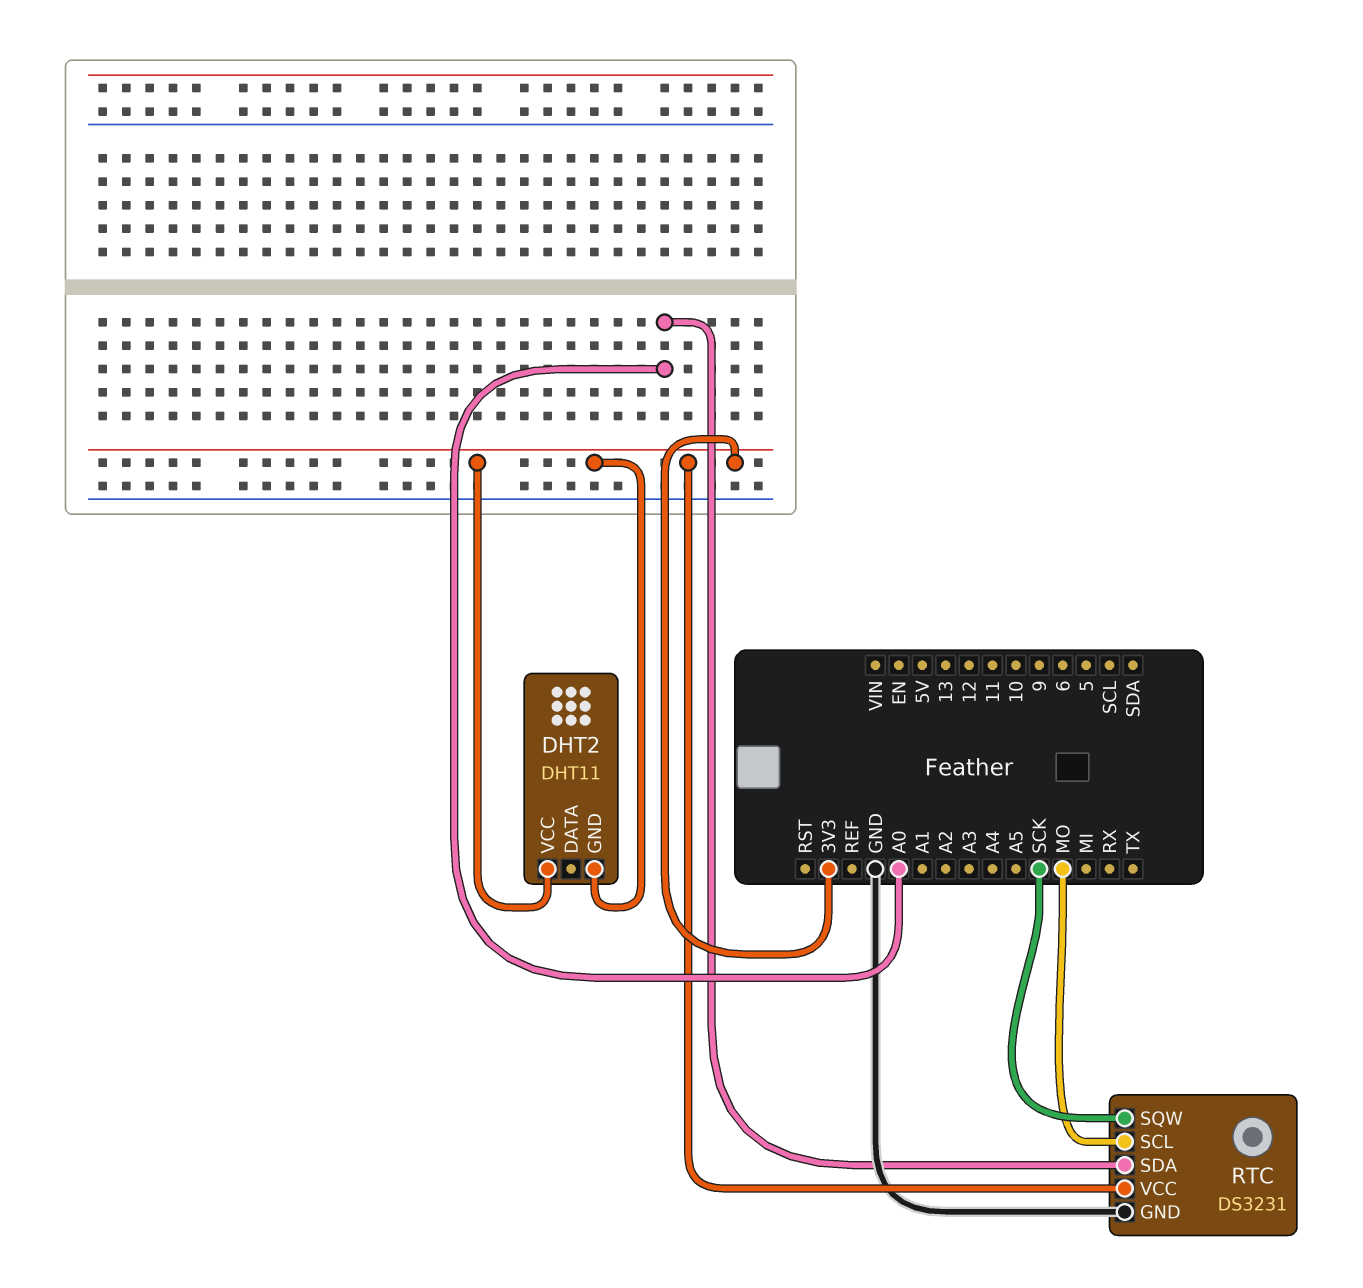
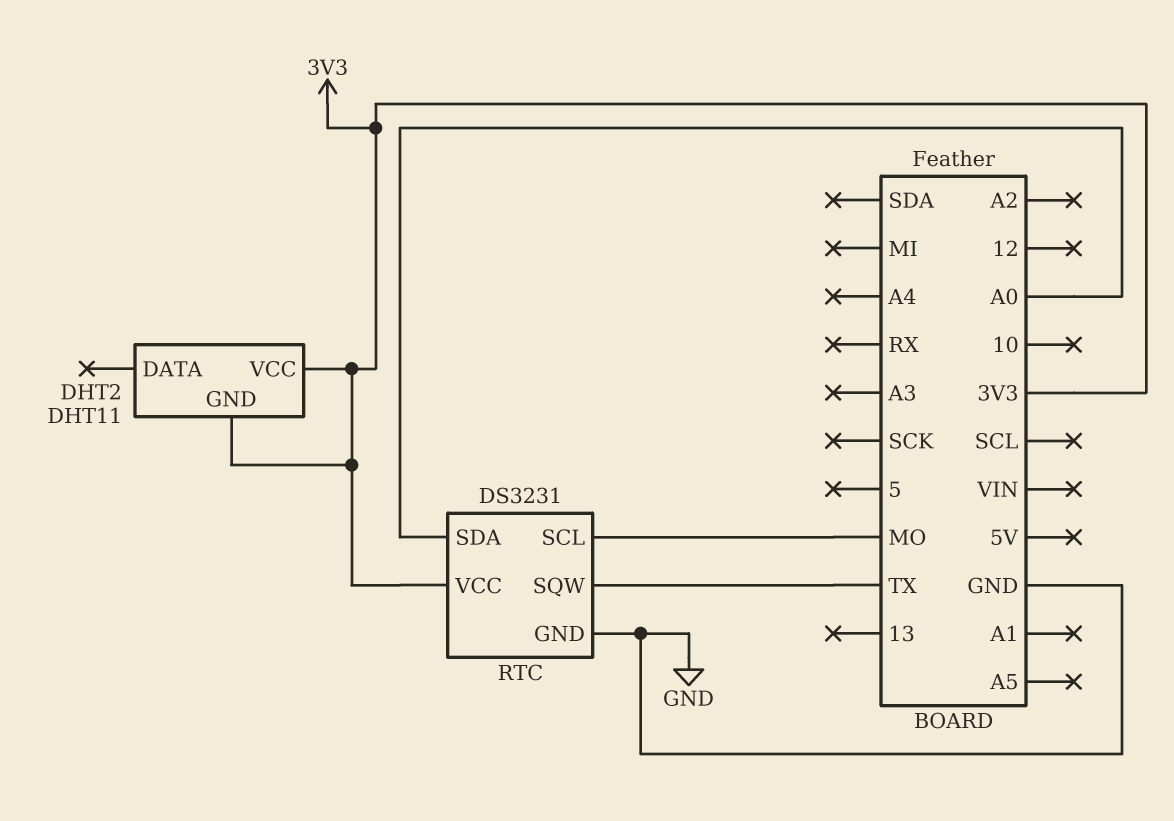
RTC pin SQW: SCK -> TX

